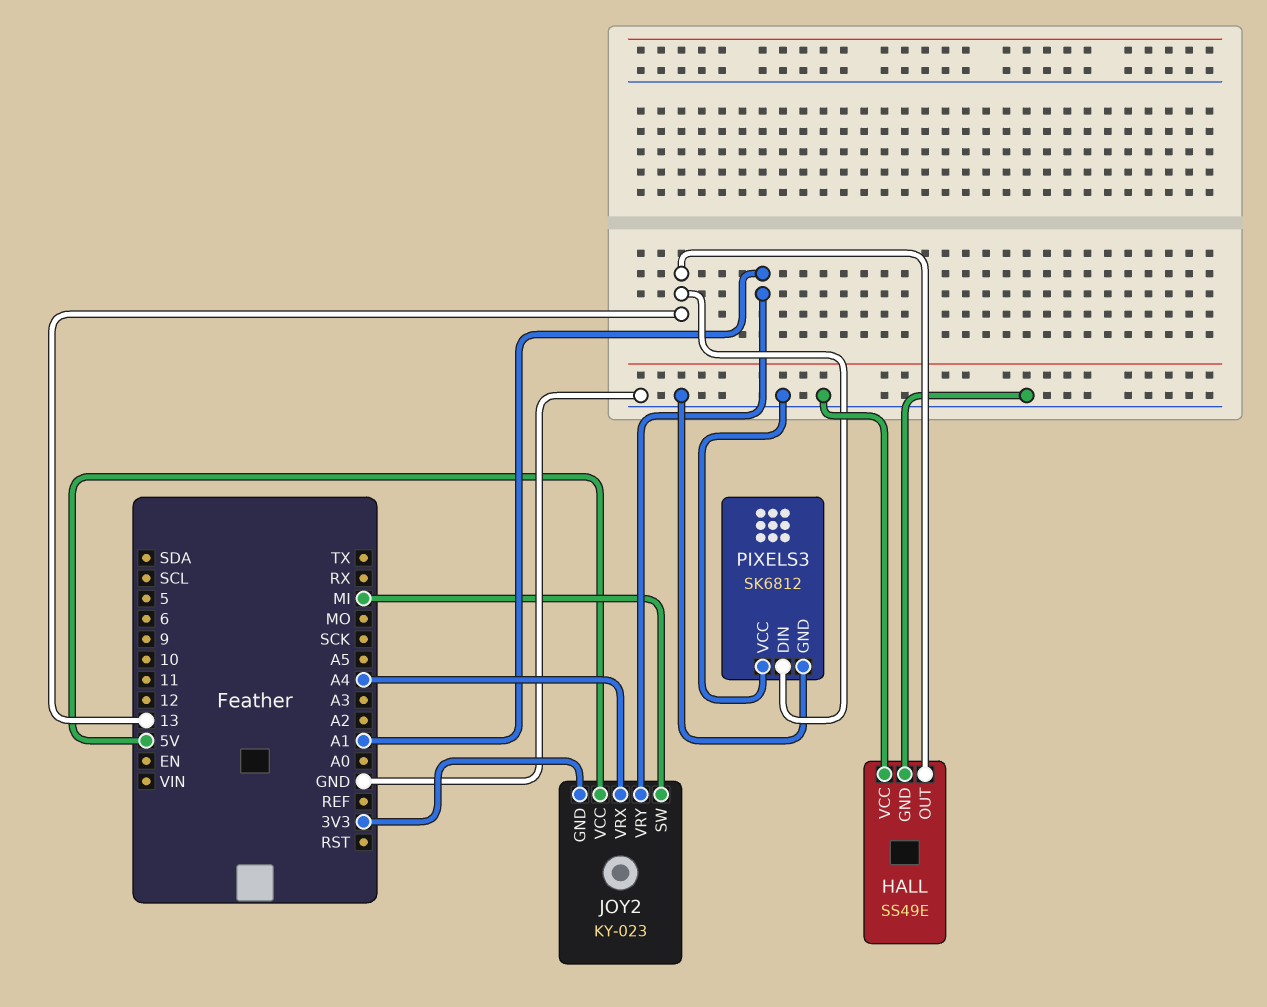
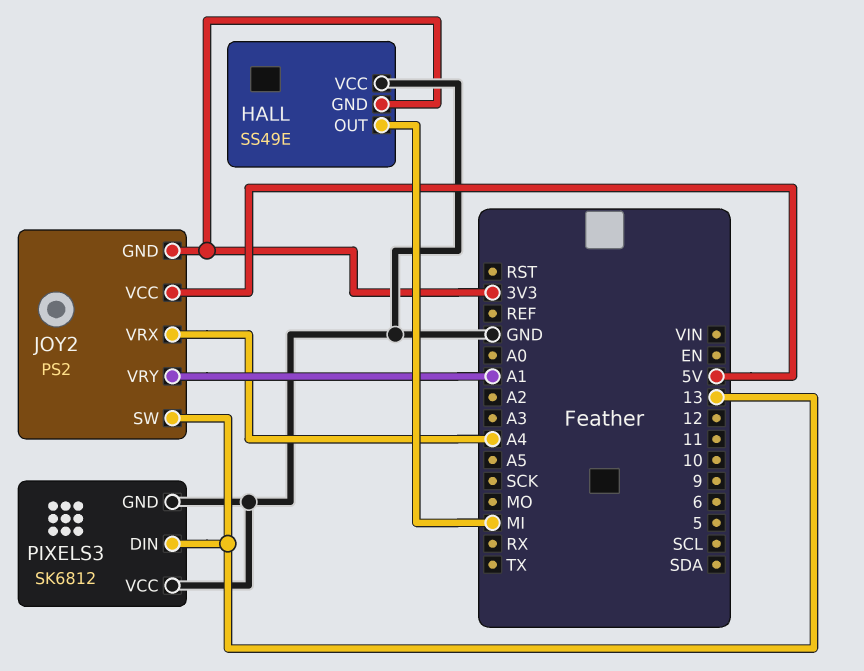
HALL pin GND: GND -> 3V3
HALL pin OUT: 13 -> MI
JOY2: KY-023 -> PS2
JOY2 pin SW: MI -> 13

